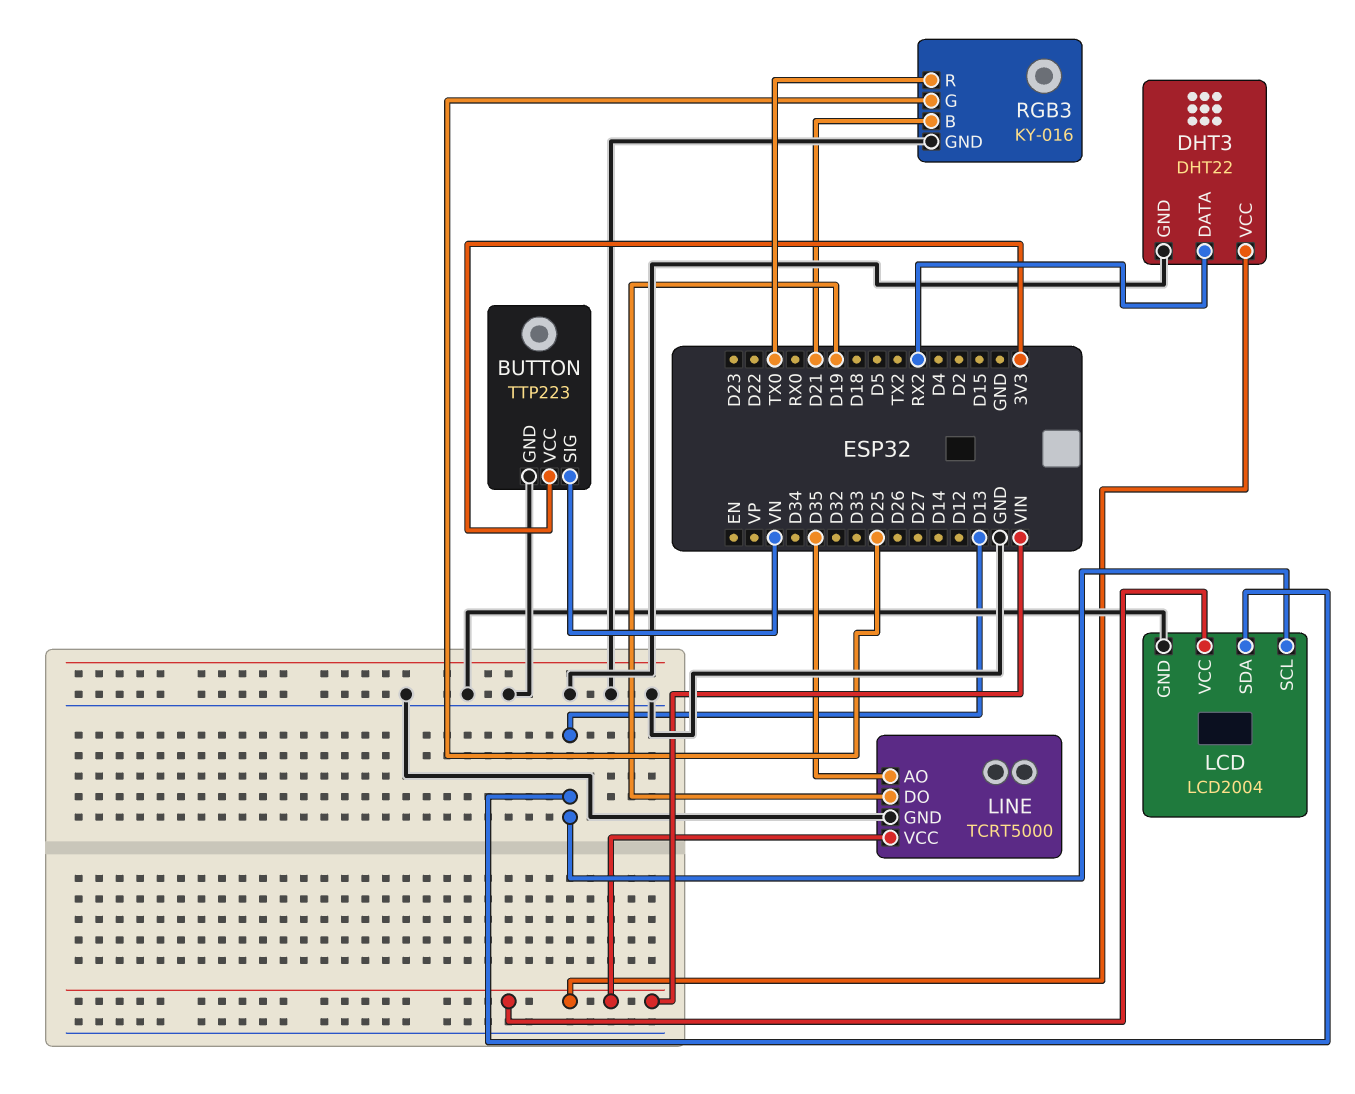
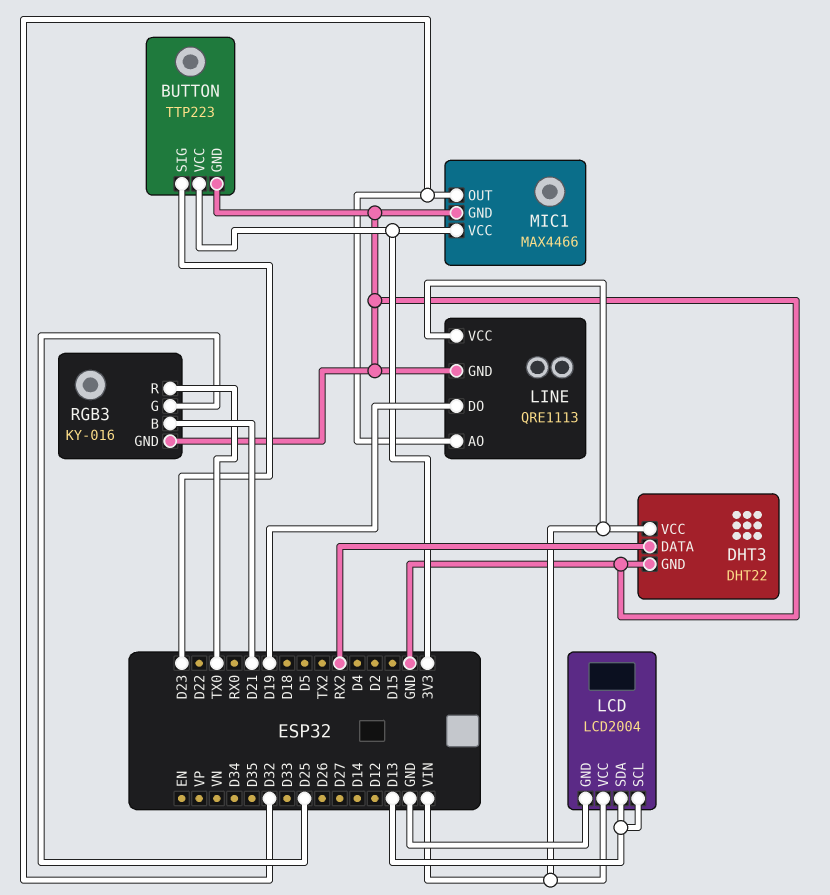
BUTTON pin SIG: VN -> D23
LINE: TCRT5000 -> QRE1113
LINE pin AO: D35 -> D32
MIC1: none -> MAX4466
MIC1 pin GND: none -> GND
MIC1 pin OUT: none -> D32
MIC1 pin VCC: none -> 3V3

